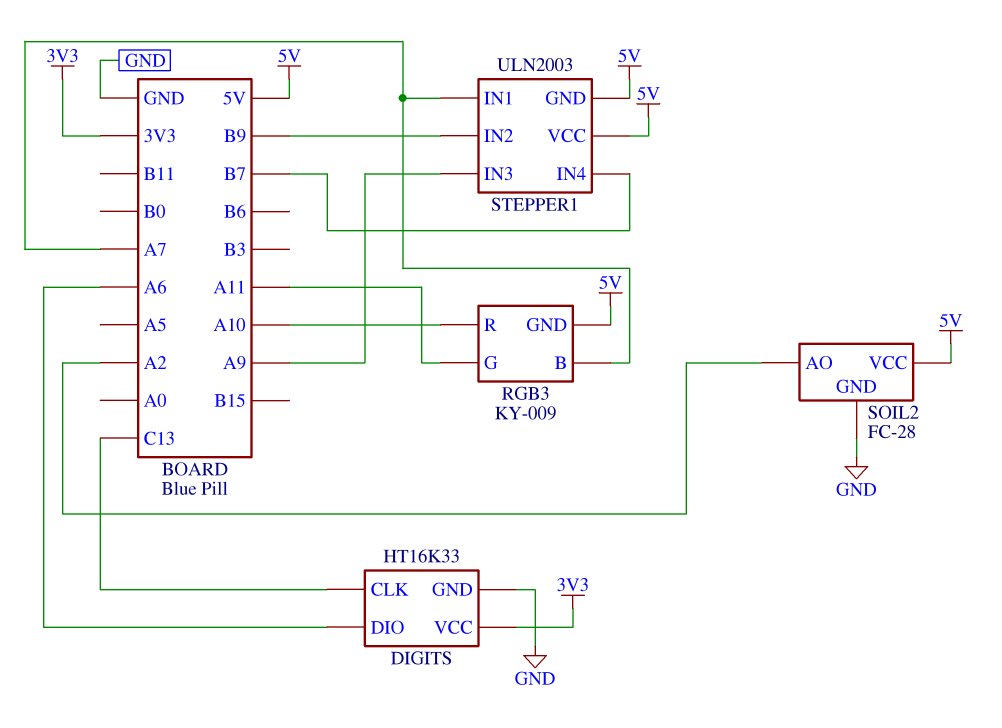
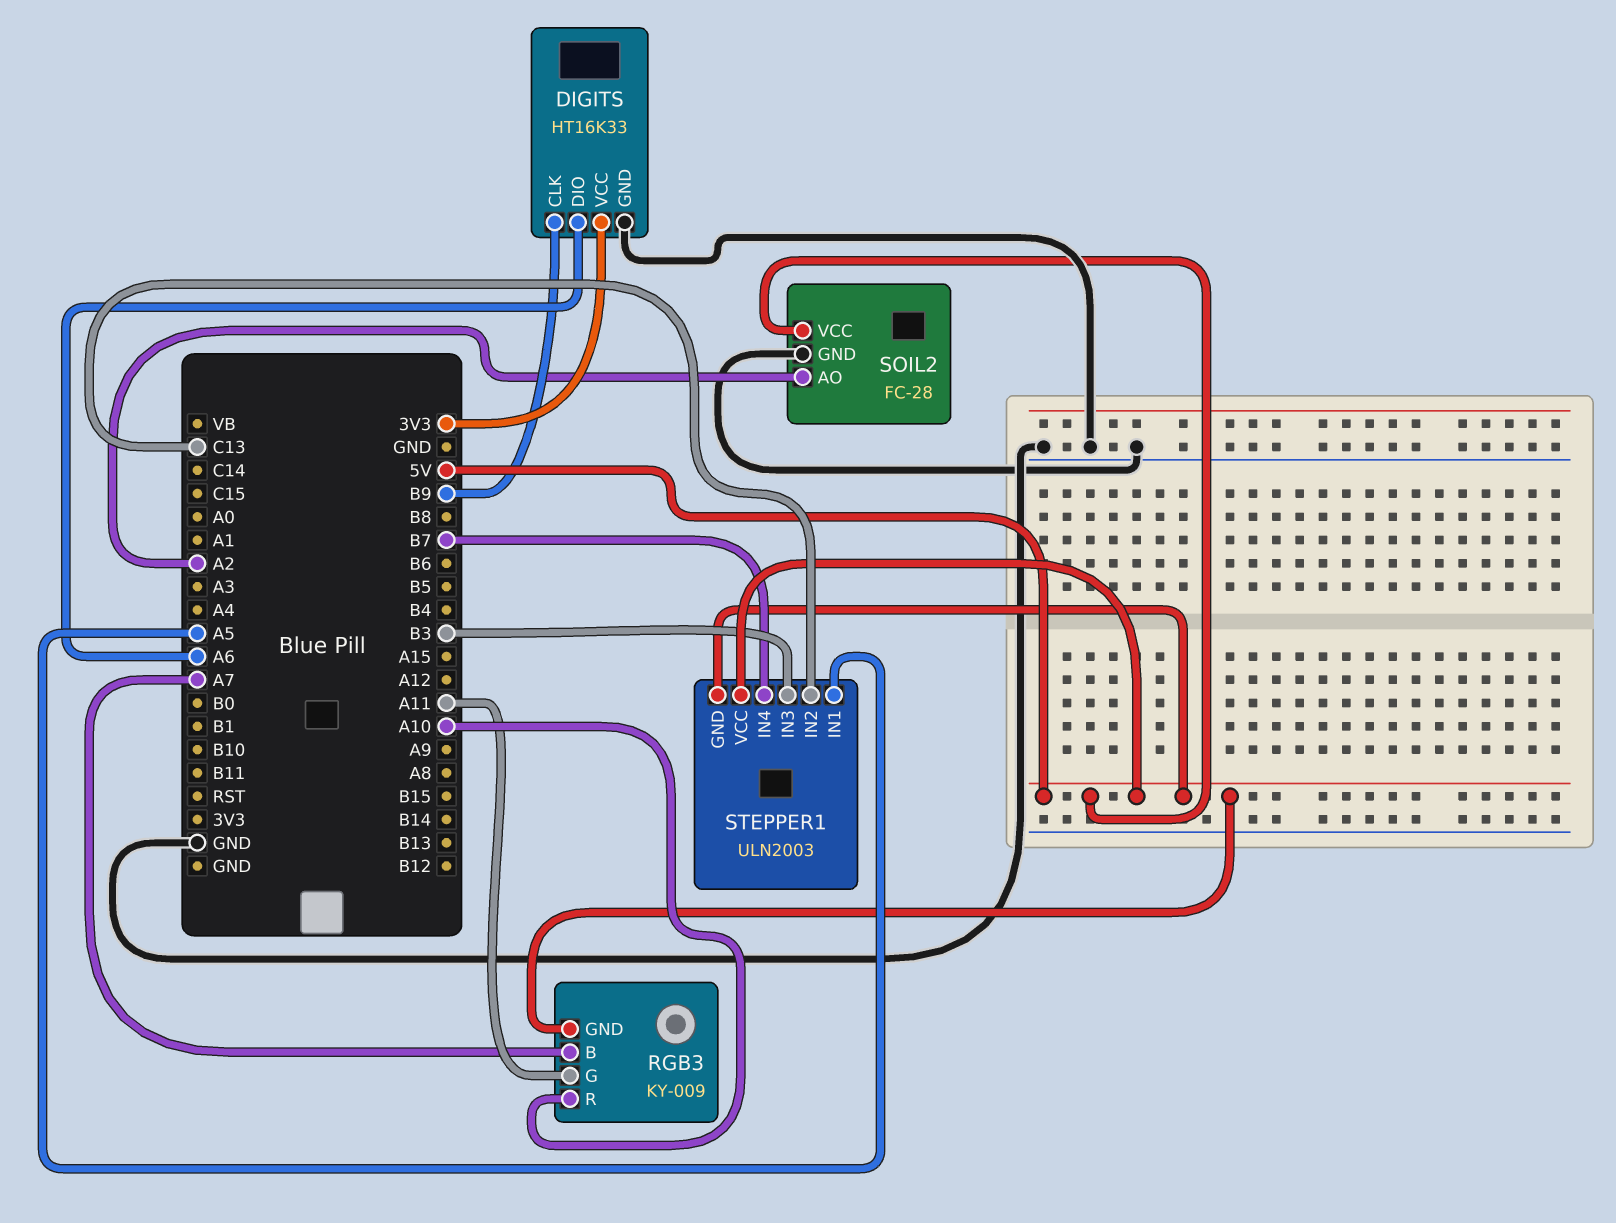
DIGITS pin CLK: C13 -> B9
STEPPER1 pin IN1: A7 -> A5
STEPPER1 pin IN2: B9 -> C13
STEPPER1 pin IN3: A9 -> B3

